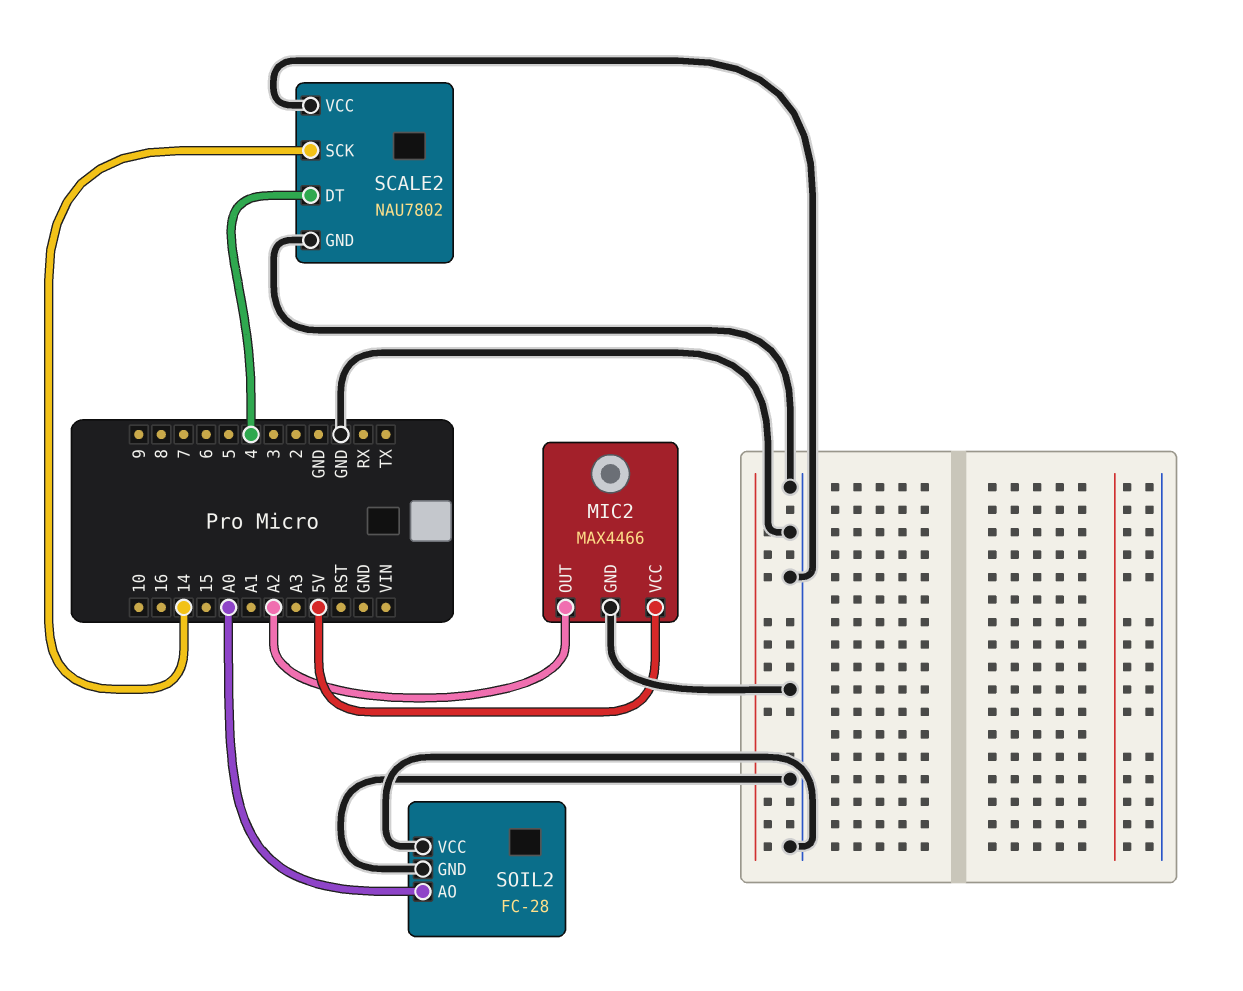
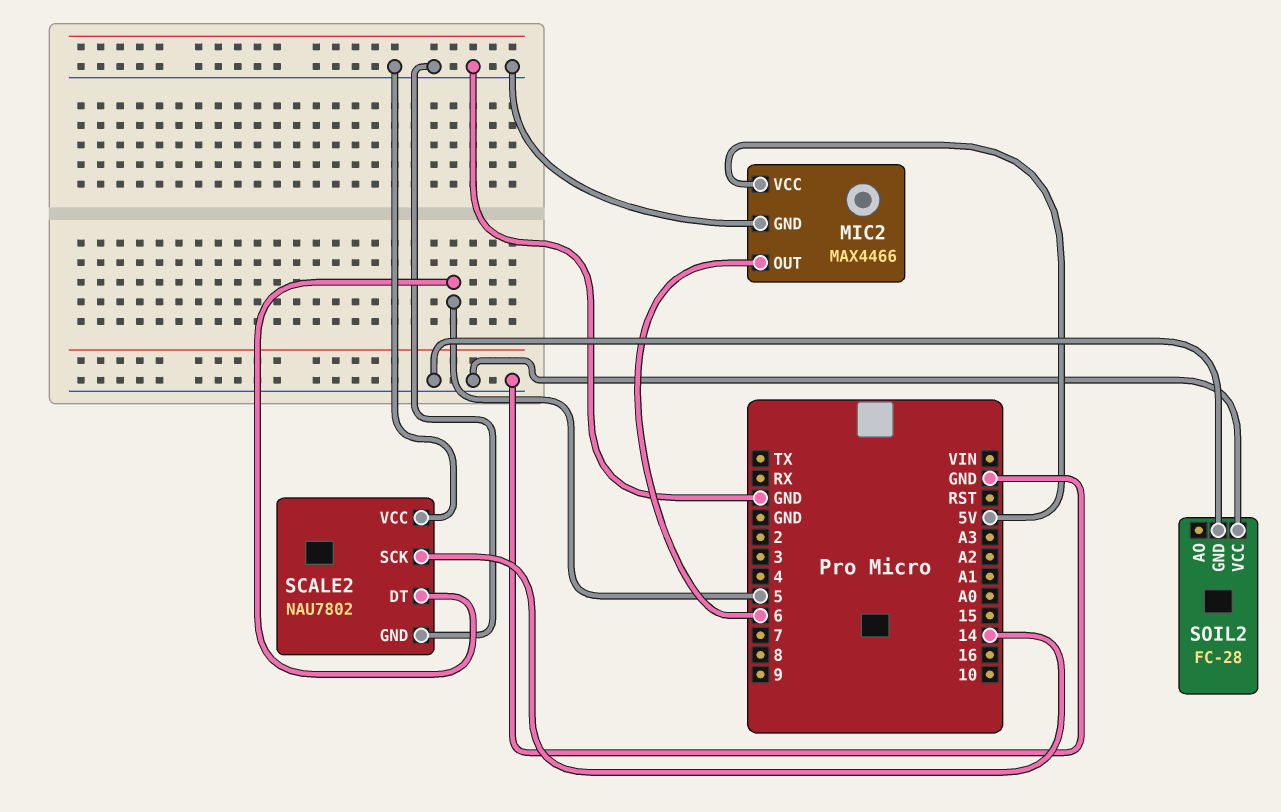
MIC2 pin OUT: A2 -> 6
SCALE2 pin DT: 4 -> 5
SOIL2 pin AO: A0 -> none

